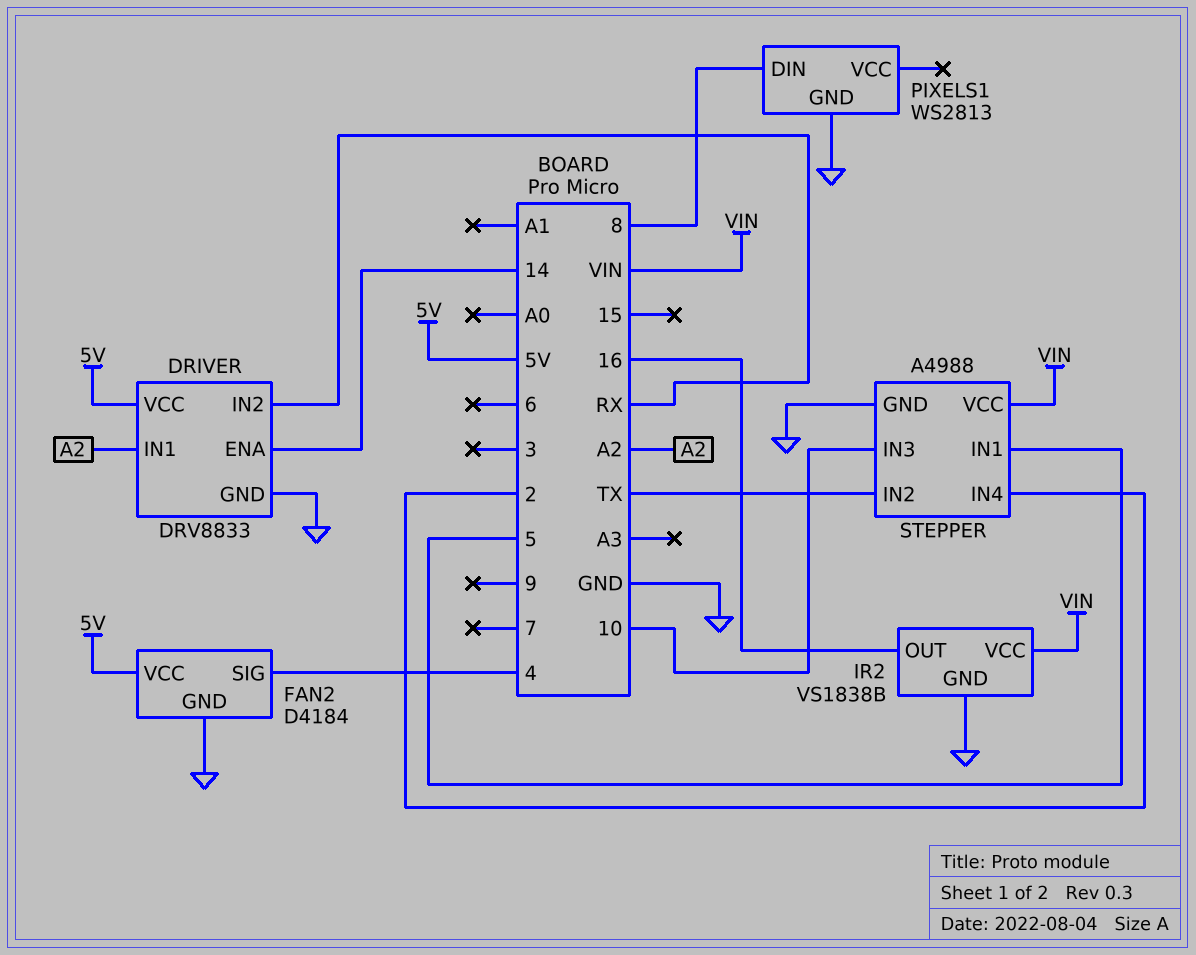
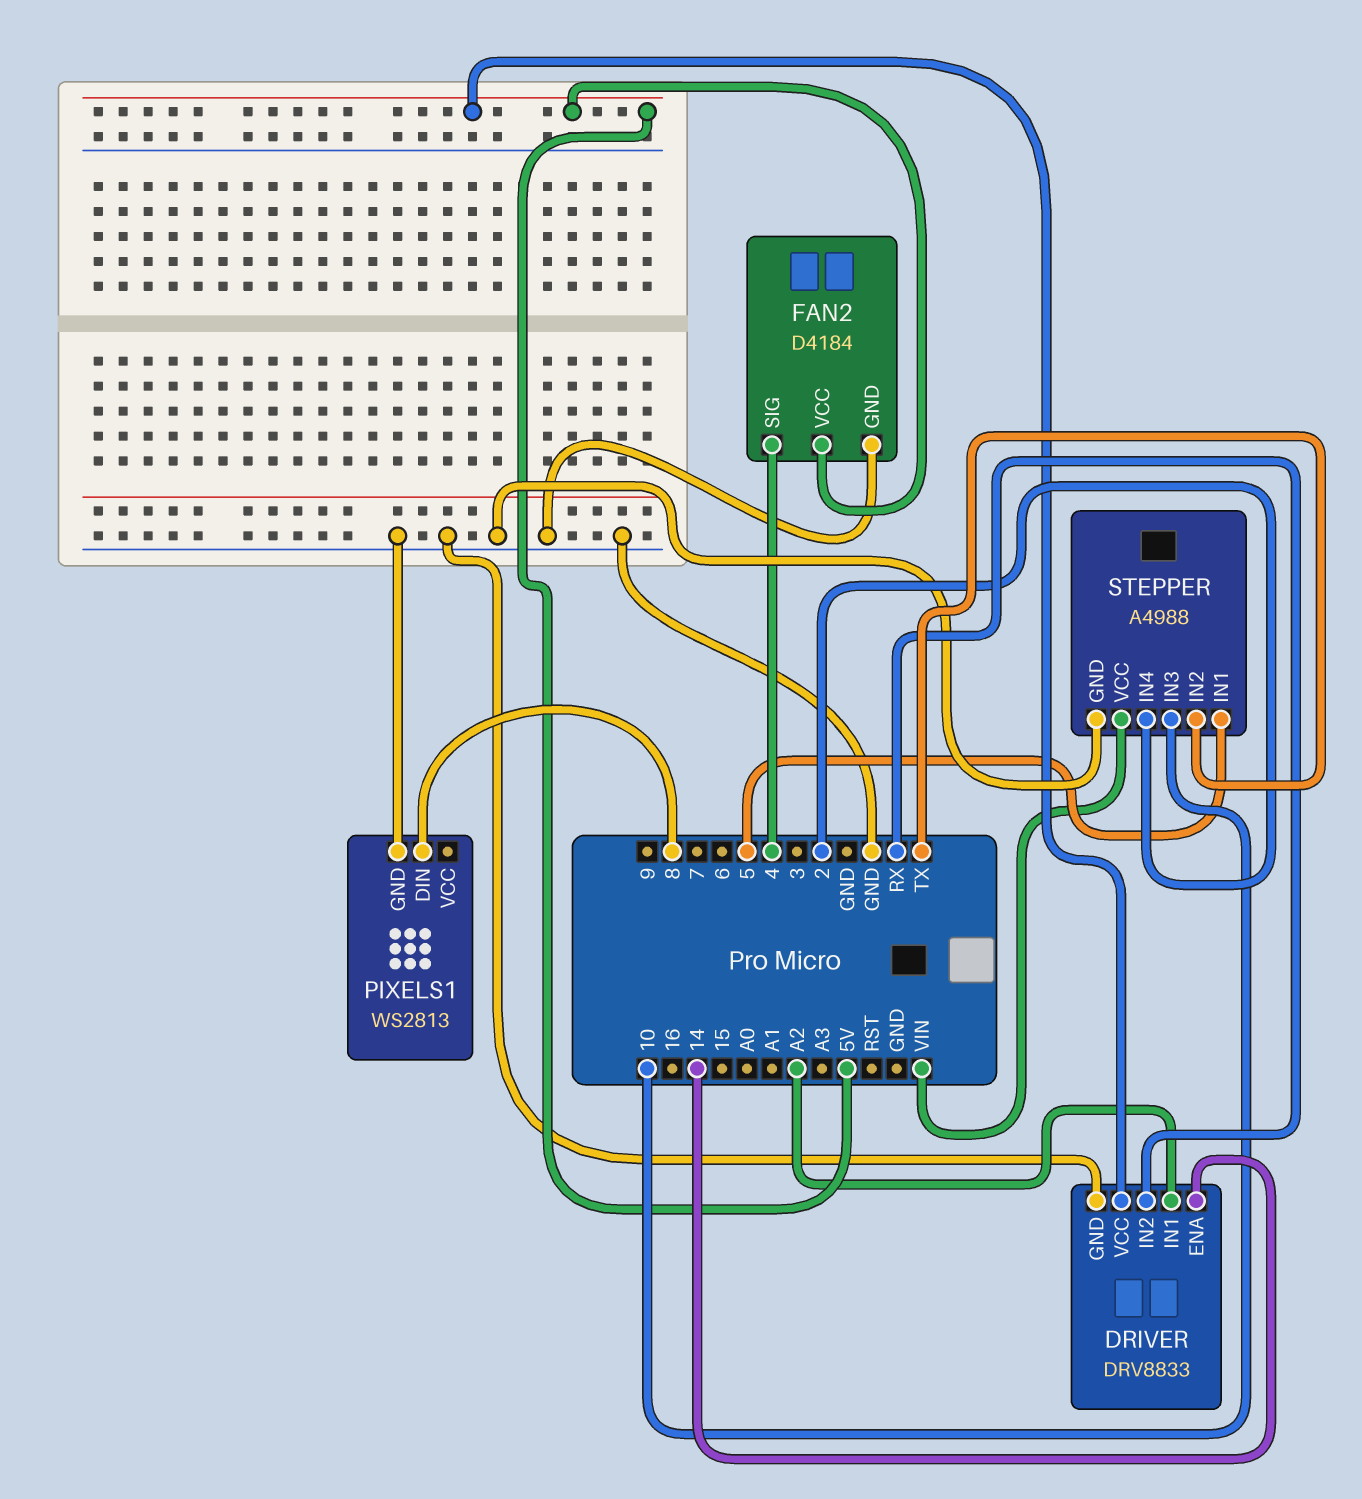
IR2: VS1838B -> none
IR2 pin GND: GND -> none
IR2 pin OUT: 16 -> none
IR2 pin VCC: VIN -> none

